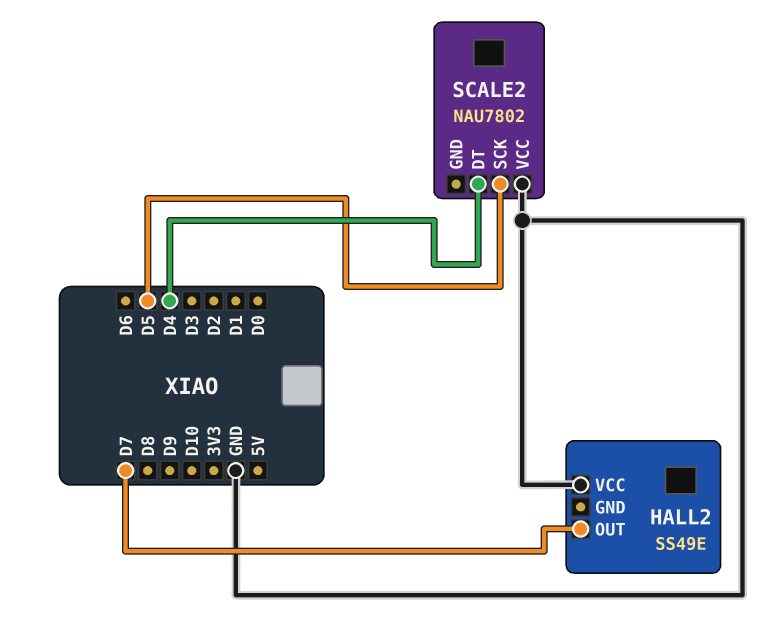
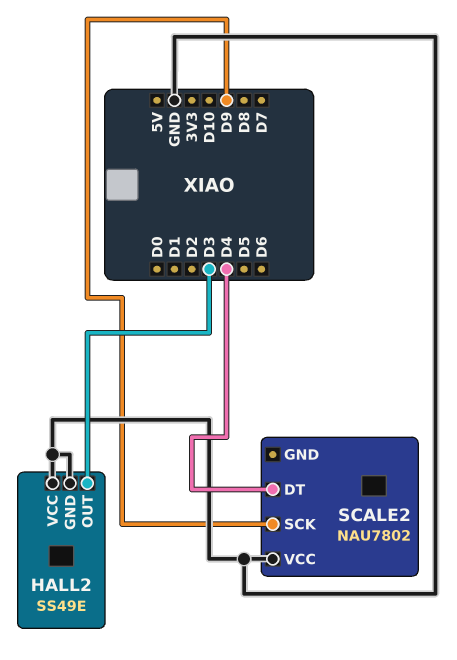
HALL2 pin GND: none -> GND
HALL2 pin OUT: D7 -> D3
SCALE2 pin SCK: D5 -> D9

